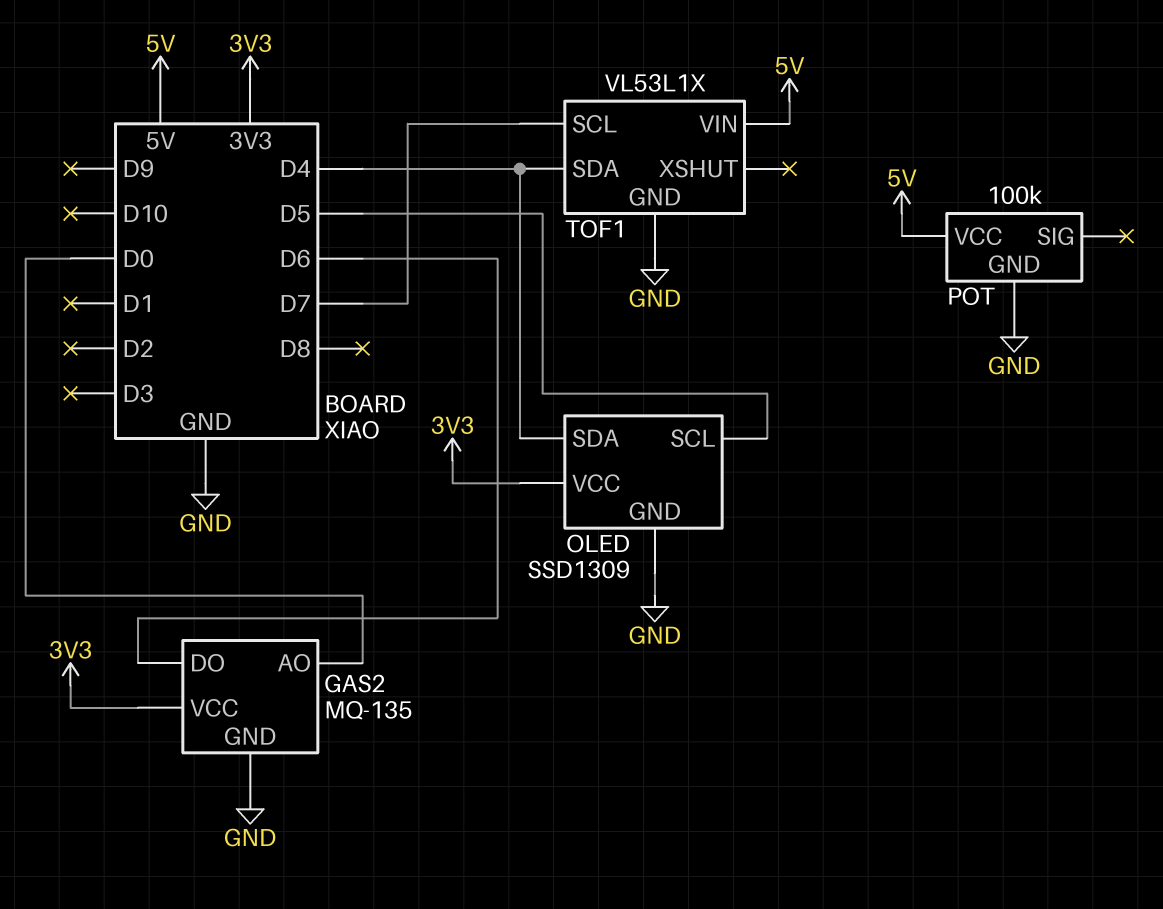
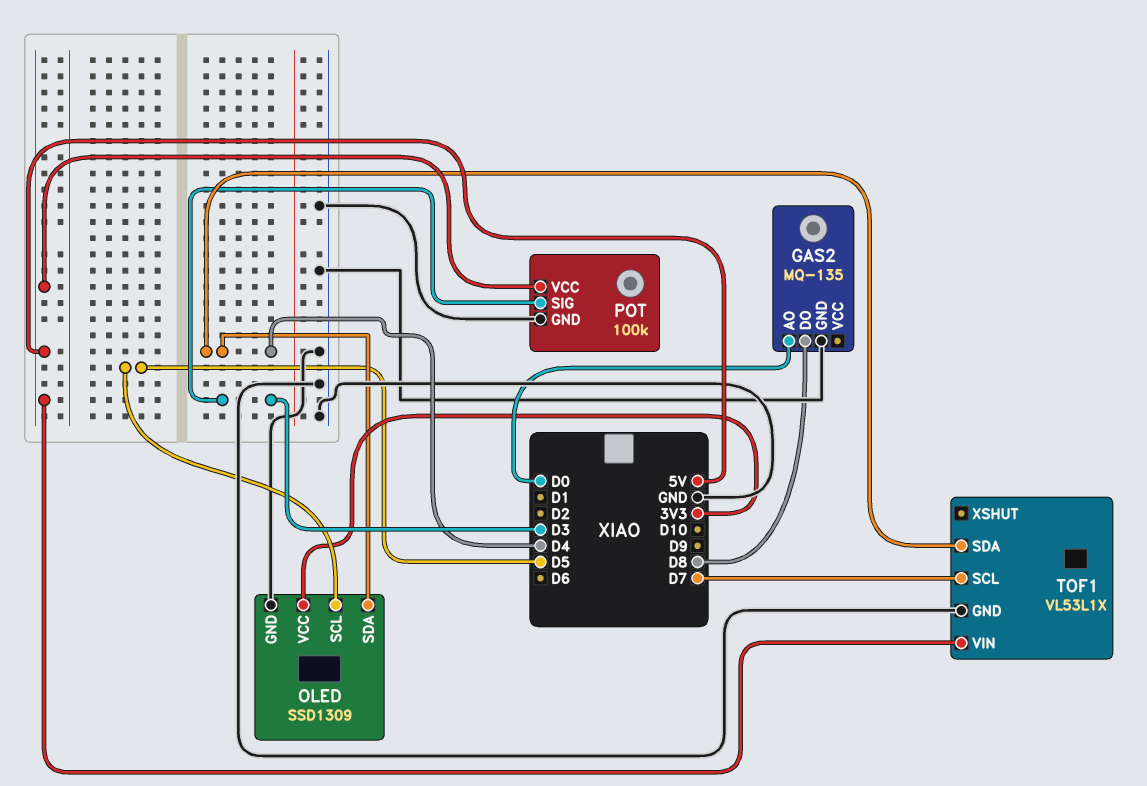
GAS2 pin DO: D6 -> D8
GAS2 pin VCC: 3V3 -> none
POT pin SIG: none -> D3

